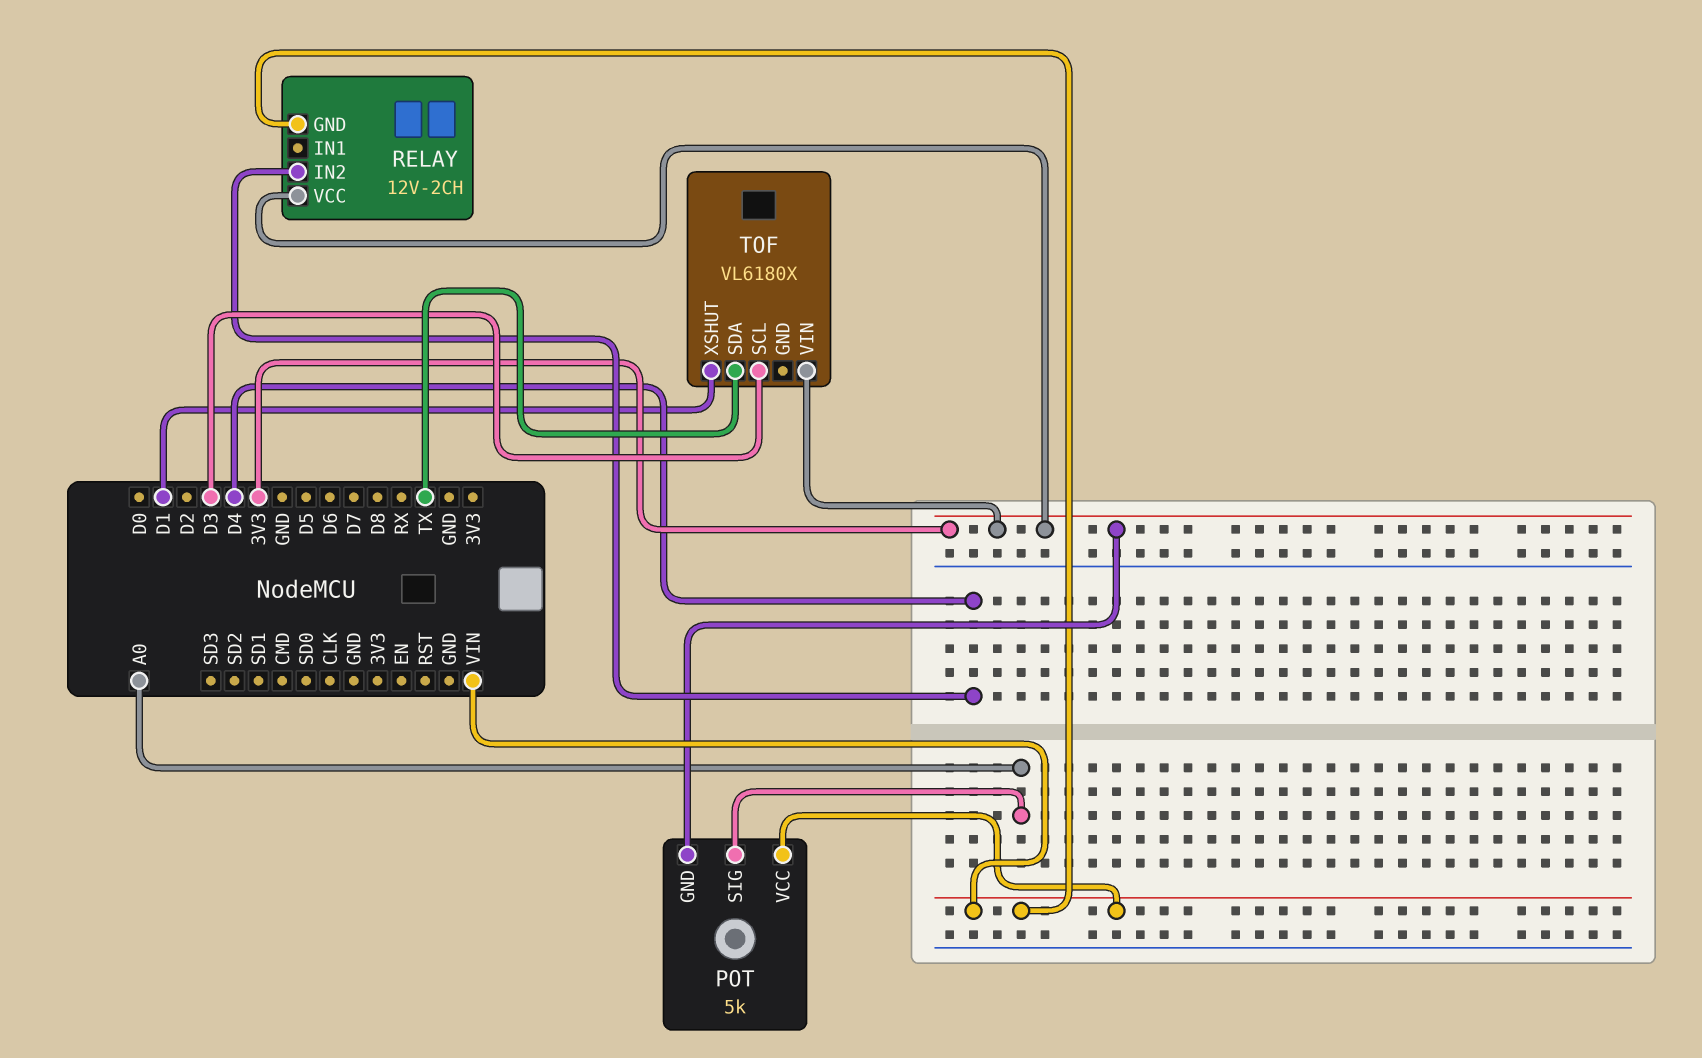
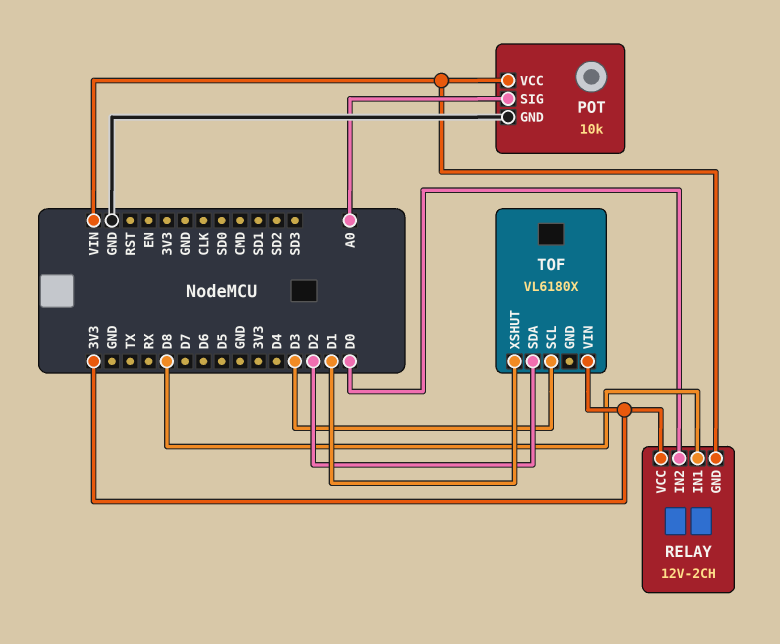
POT: 5k -> 10k
POT pin GND: 3V3 -> GND
RELAY pin IN1: none -> D8
RELAY pin IN2: D4 -> D0
TOF pin SDA: TX -> D2

